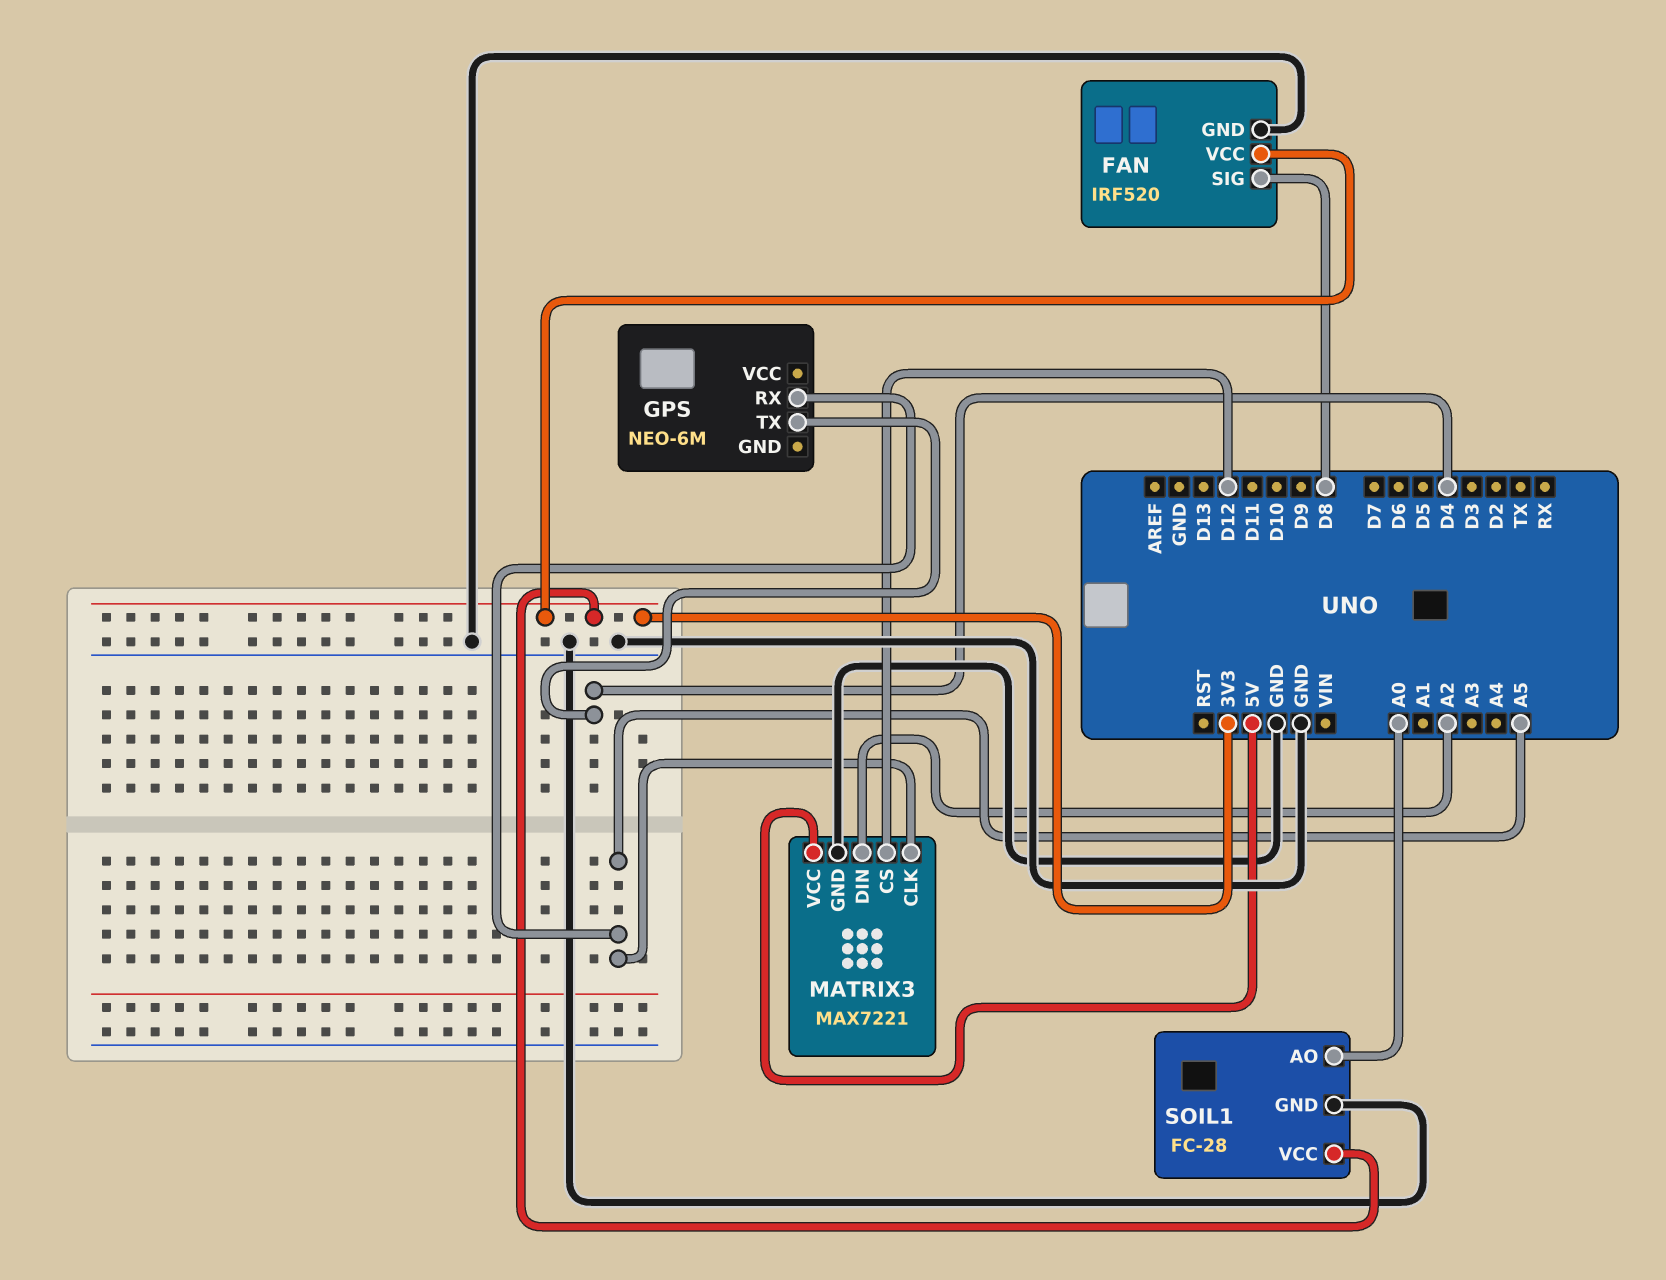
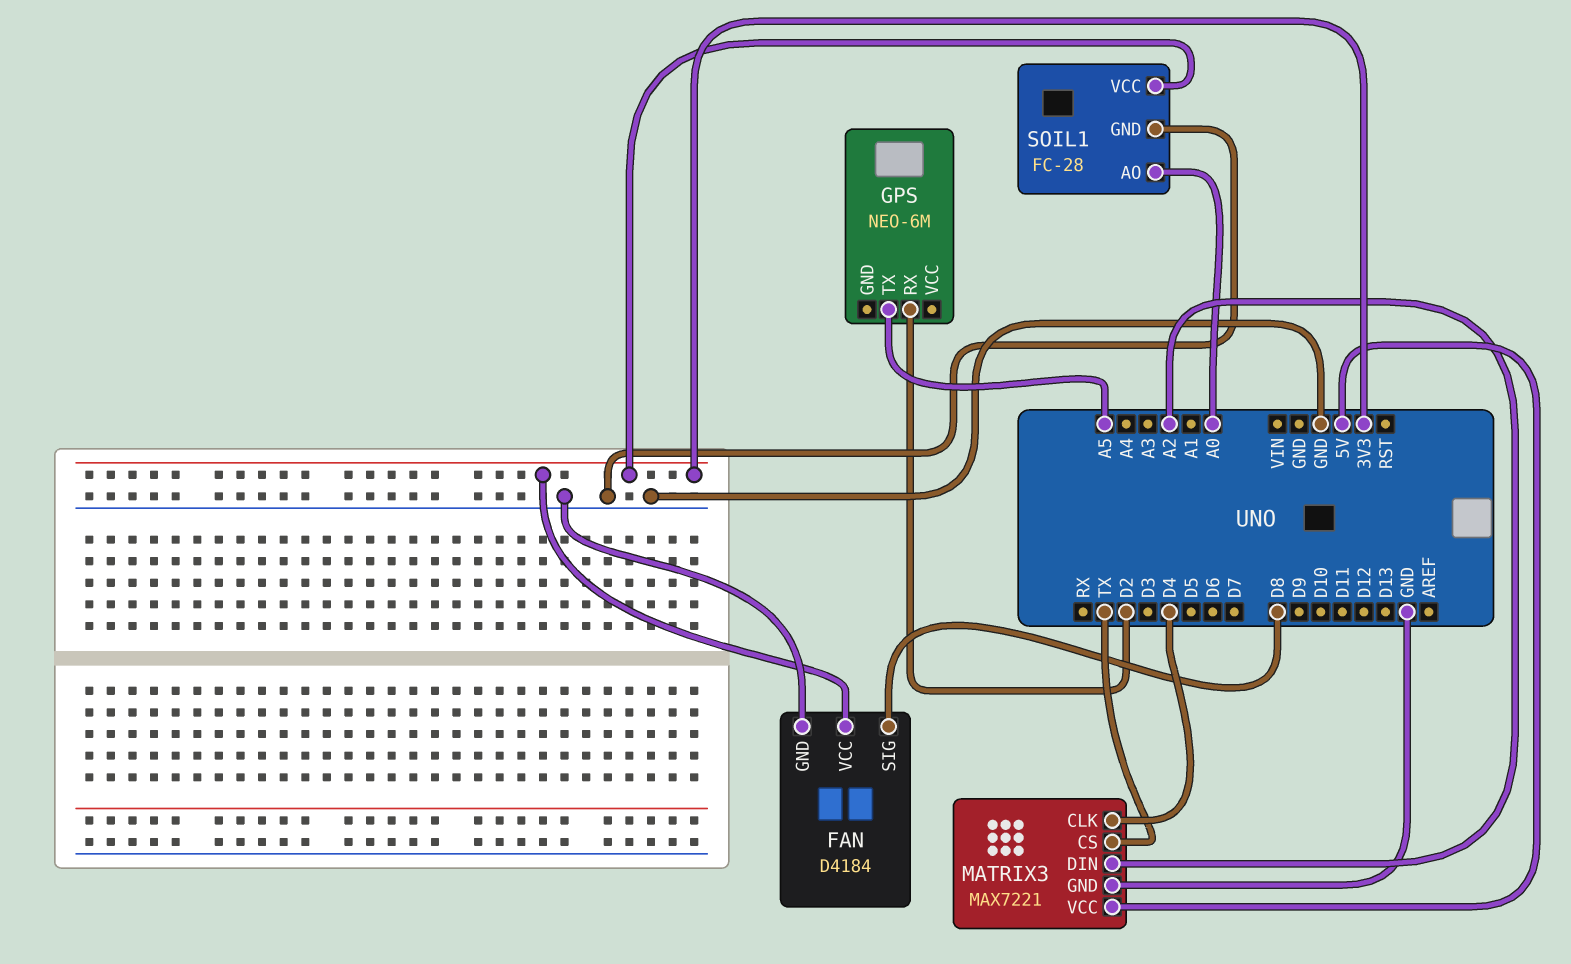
FAN: IRF520 -> D4184
GPS pin RX: A5 -> D2
GPS pin TX: D4 -> A5
MATRIX3 pin CLK: A5 -> D4
MATRIX3 pin CS: D12 -> TX

